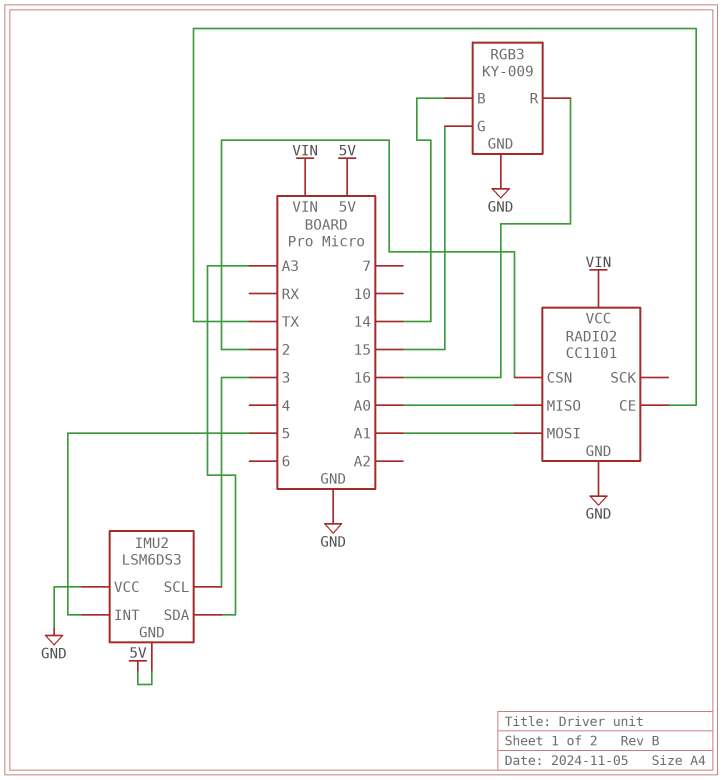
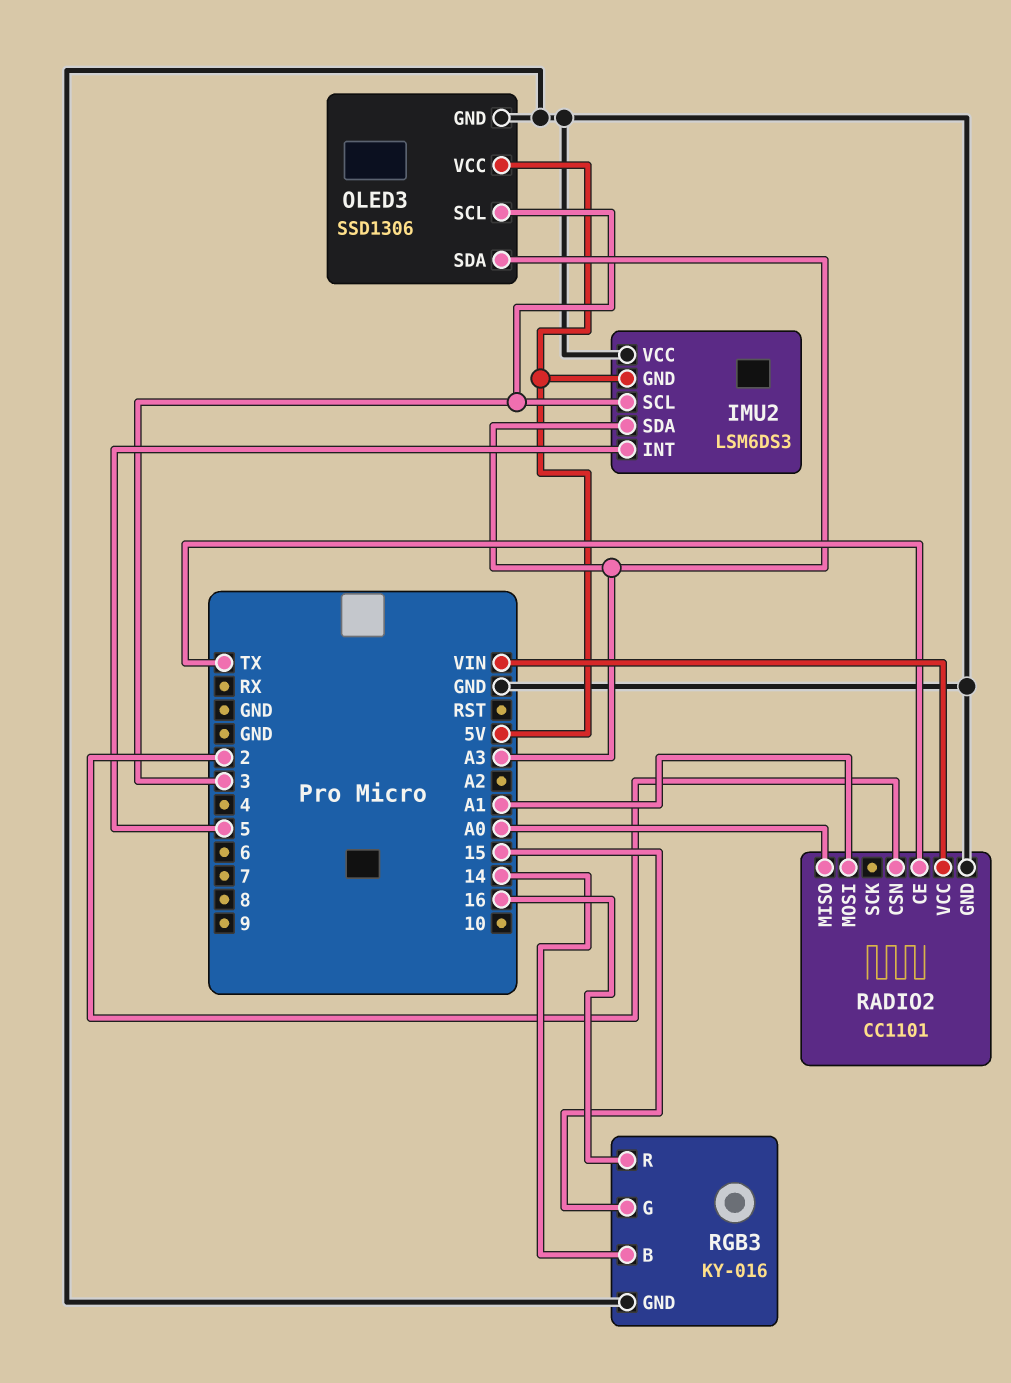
OLED3: none -> SSD1306
OLED3 pin GND: none -> GND
OLED3 pin SCL: none -> 3
OLED3 pin SDA: none -> A3
OLED3 pin VCC: none -> 5V
RGB3: KY-009 -> KY-016

